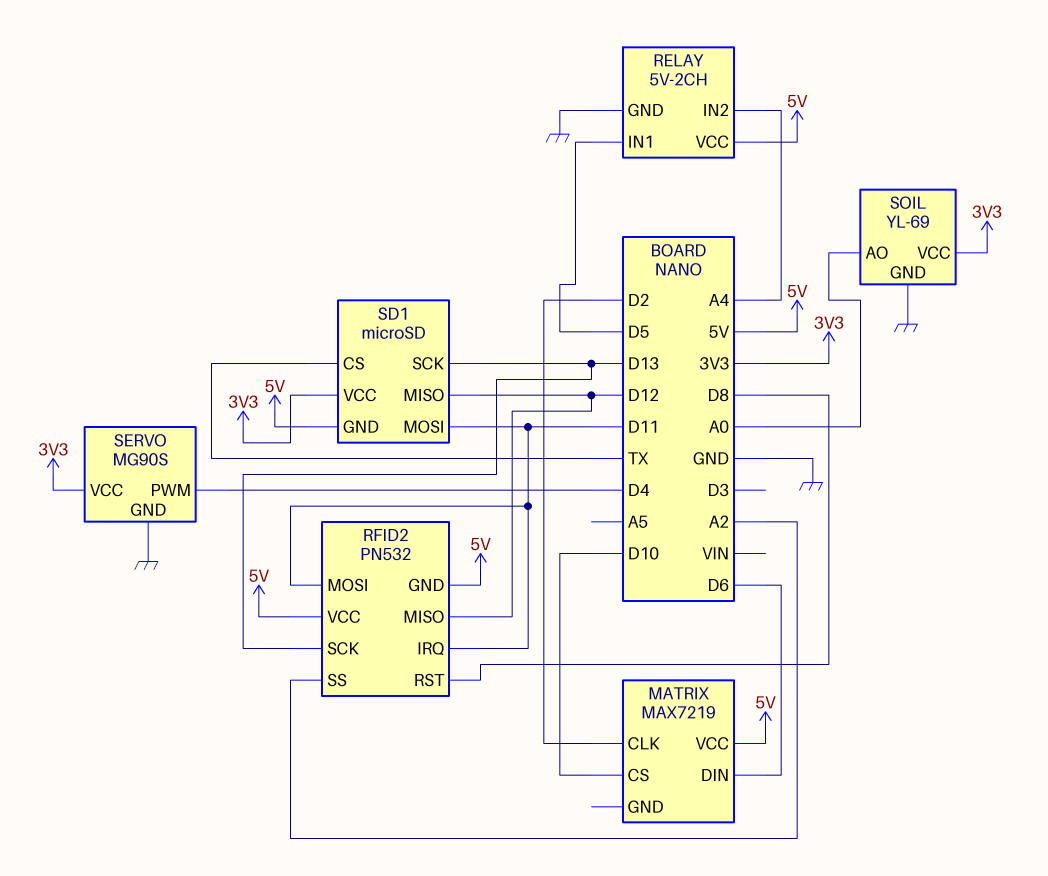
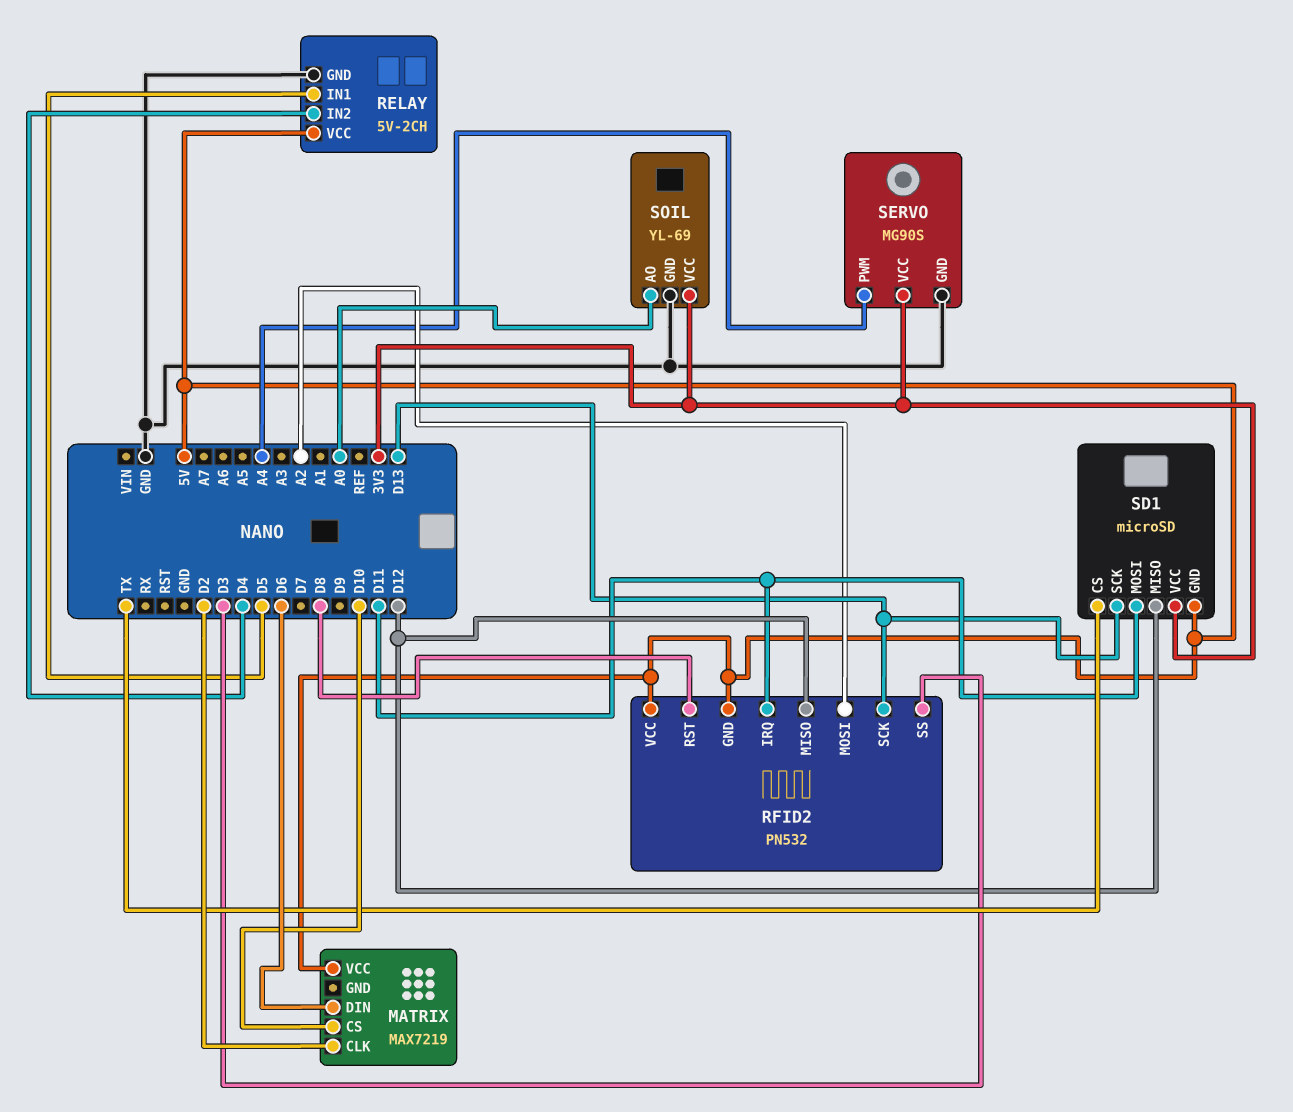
RELAY pin IN2: A4 -> D4
RFID2 pin MOSI: D11 -> A2
RFID2 pin SS: A2 -> D3
SERVO pin PWM: D4 -> A4

